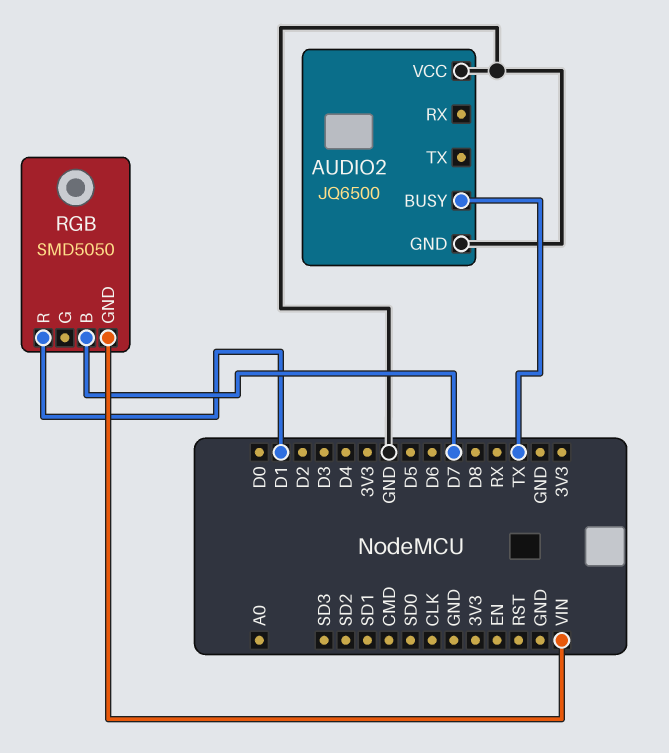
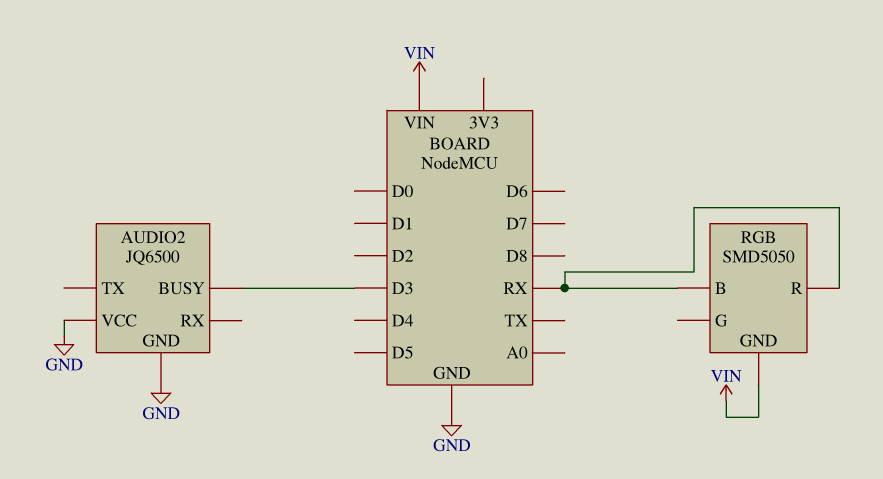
AUDIO2 pin BUSY: TX -> D3
RGB pin B: D7 -> RX
RGB pin R: D1 -> RX

